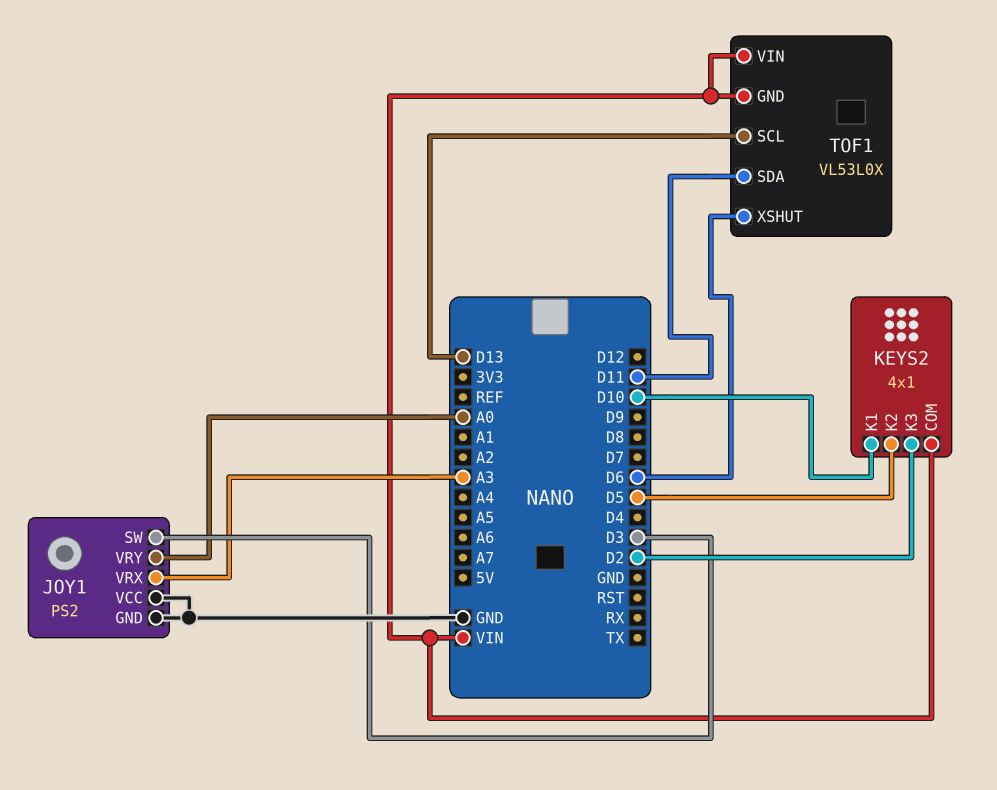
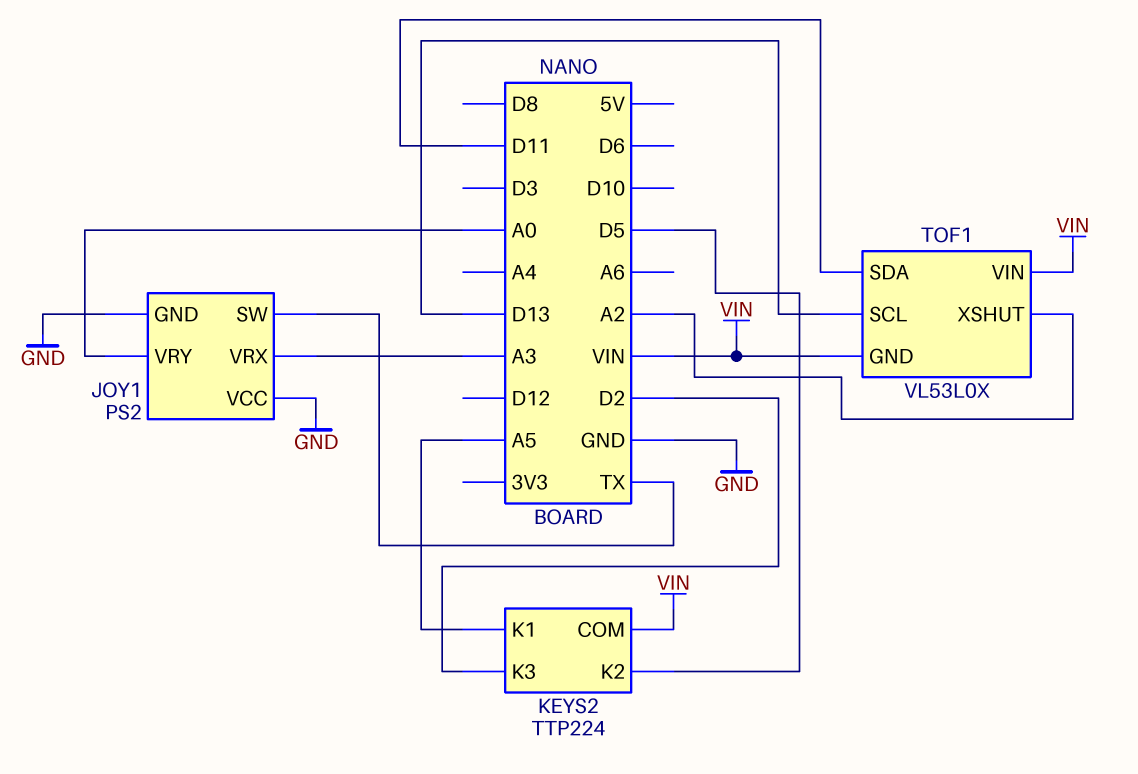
JOY1 pin SW: D3 -> TX
KEYS2: 4x1 -> TTP224
KEYS2 pin K1: D10 -> A5
TOF1 pin XSHUT: D6 -> A2

